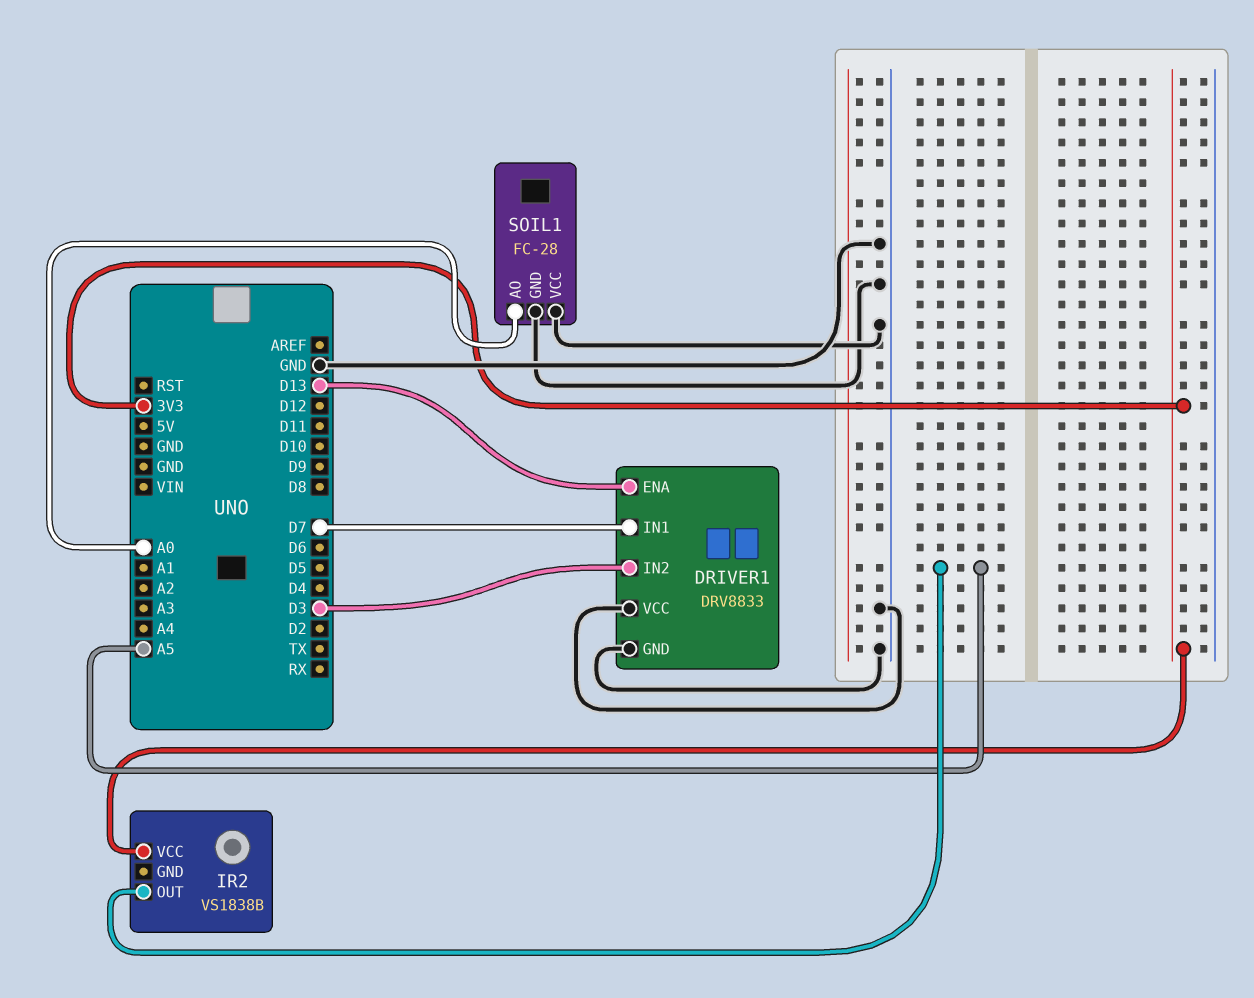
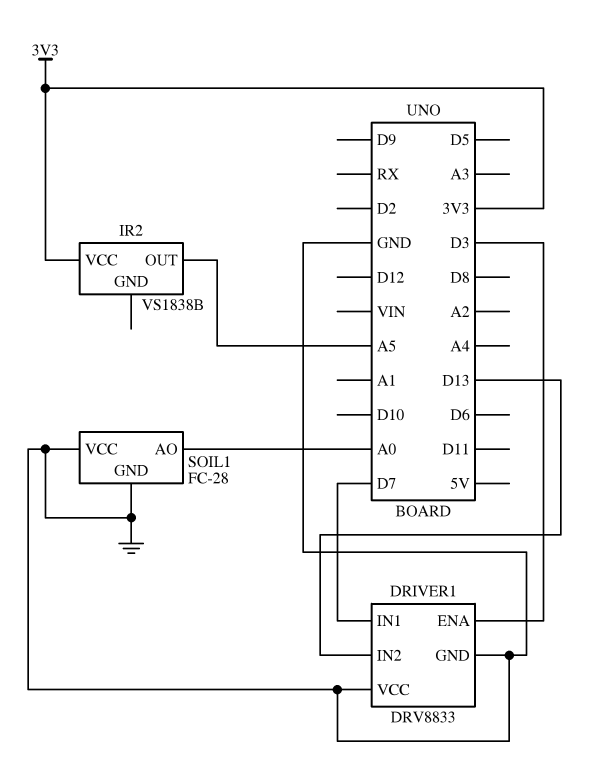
DRIVER1 pin ENA: D13 -> D3
DRIVER1 pin IN2: D3 -> D13

